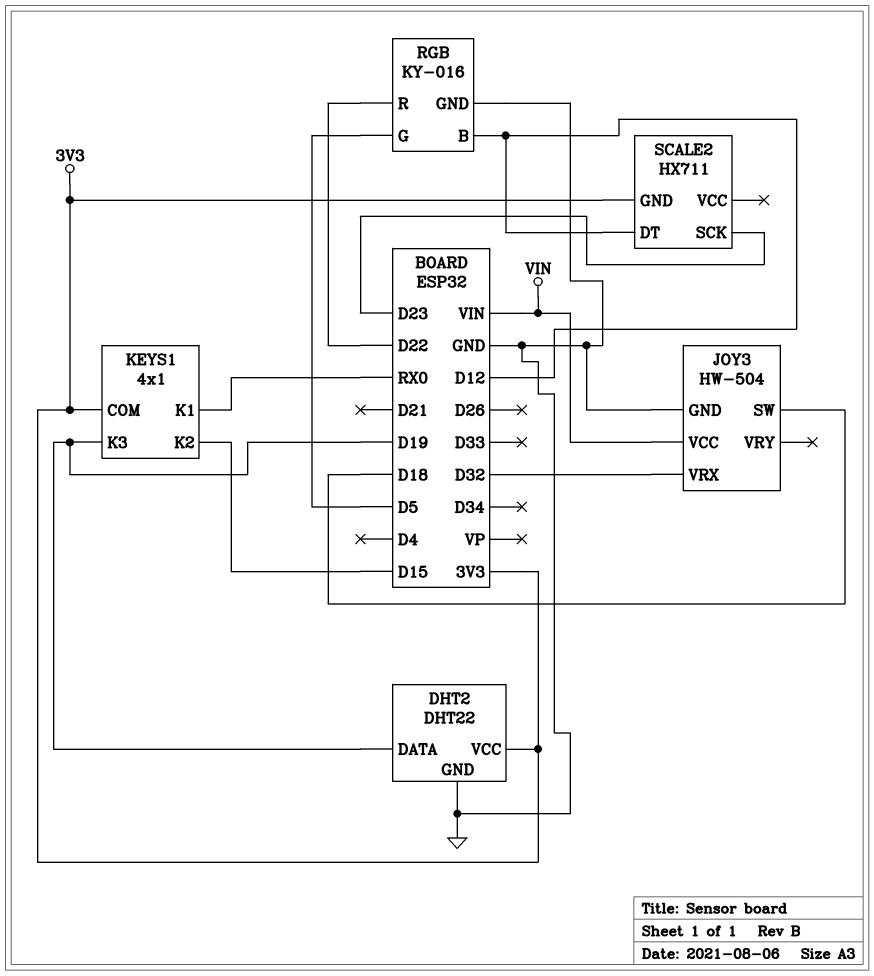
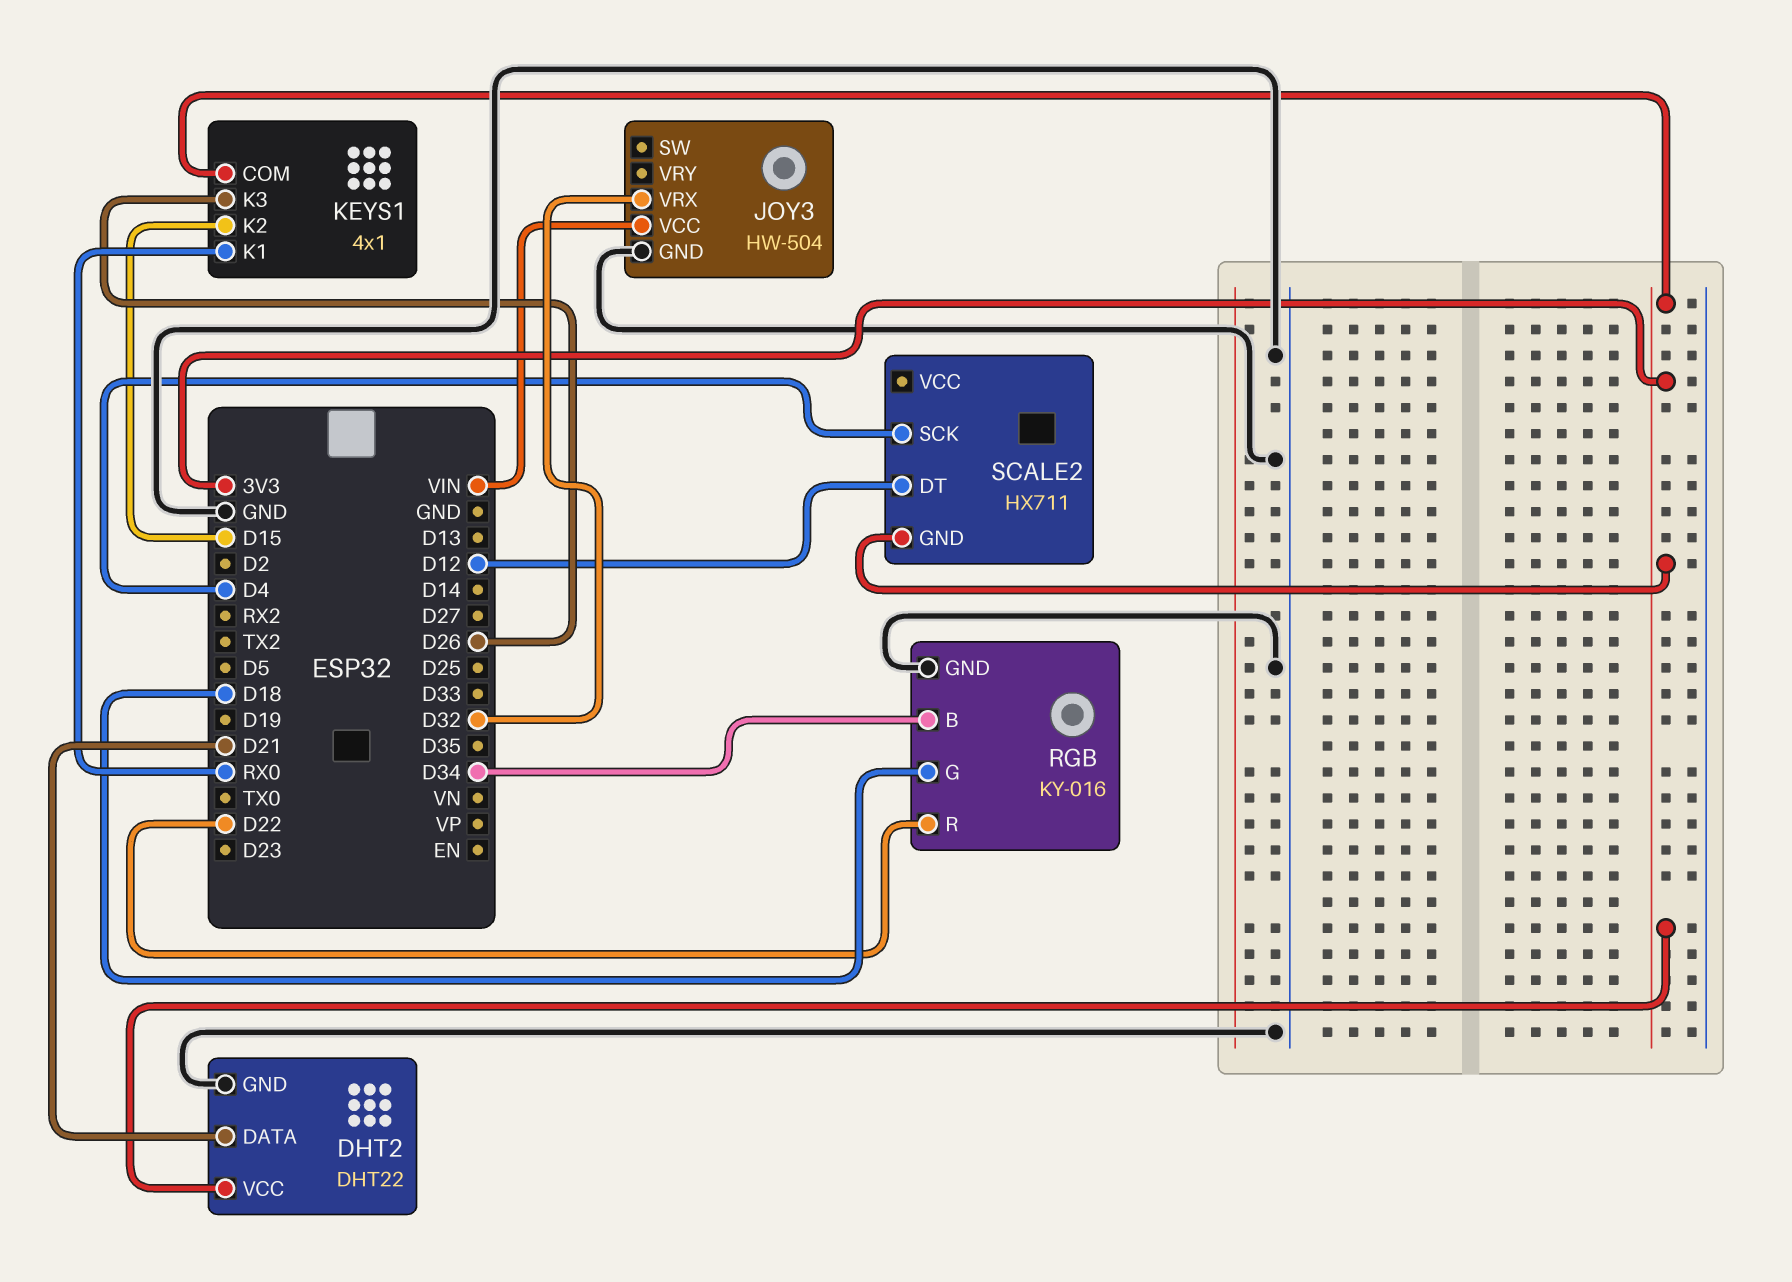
DHT2 pin DATA: D19 -> D21
JOY3 pin SW: D18 -> none
KEYS1 pin K3: D19 -> D26
RGB pin B: D12 -> D34
RGB pin G: D5 -> D18
SCALE2 pin SCK: D23 -> D4

